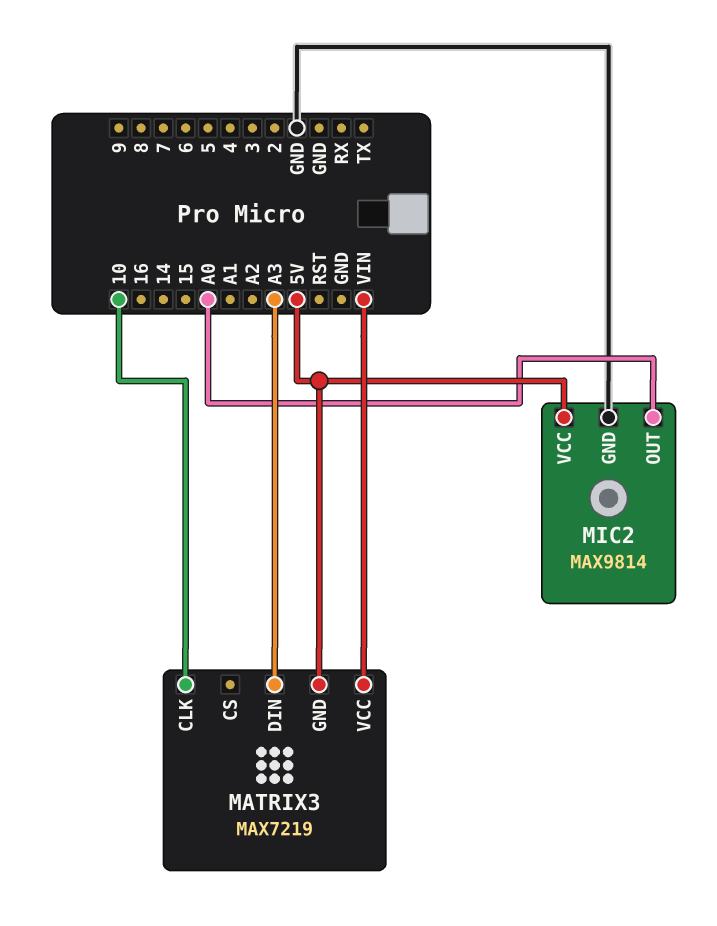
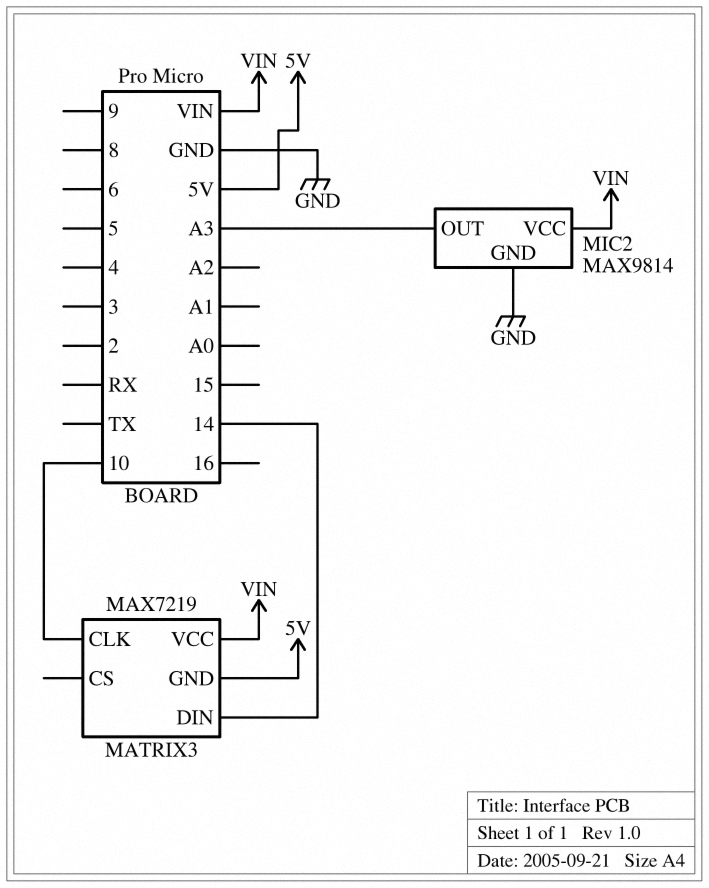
MATRIX3 pin DIN: A3 -> 14
MIC2 pin OUT: A0 -> A3
MIC2 pin VCC: 5V -> VIN

